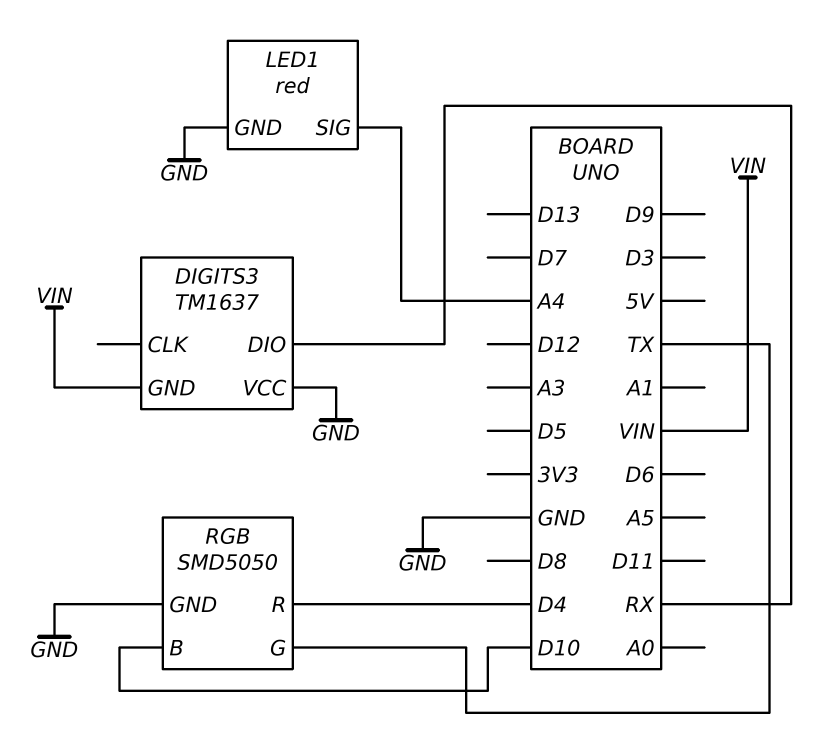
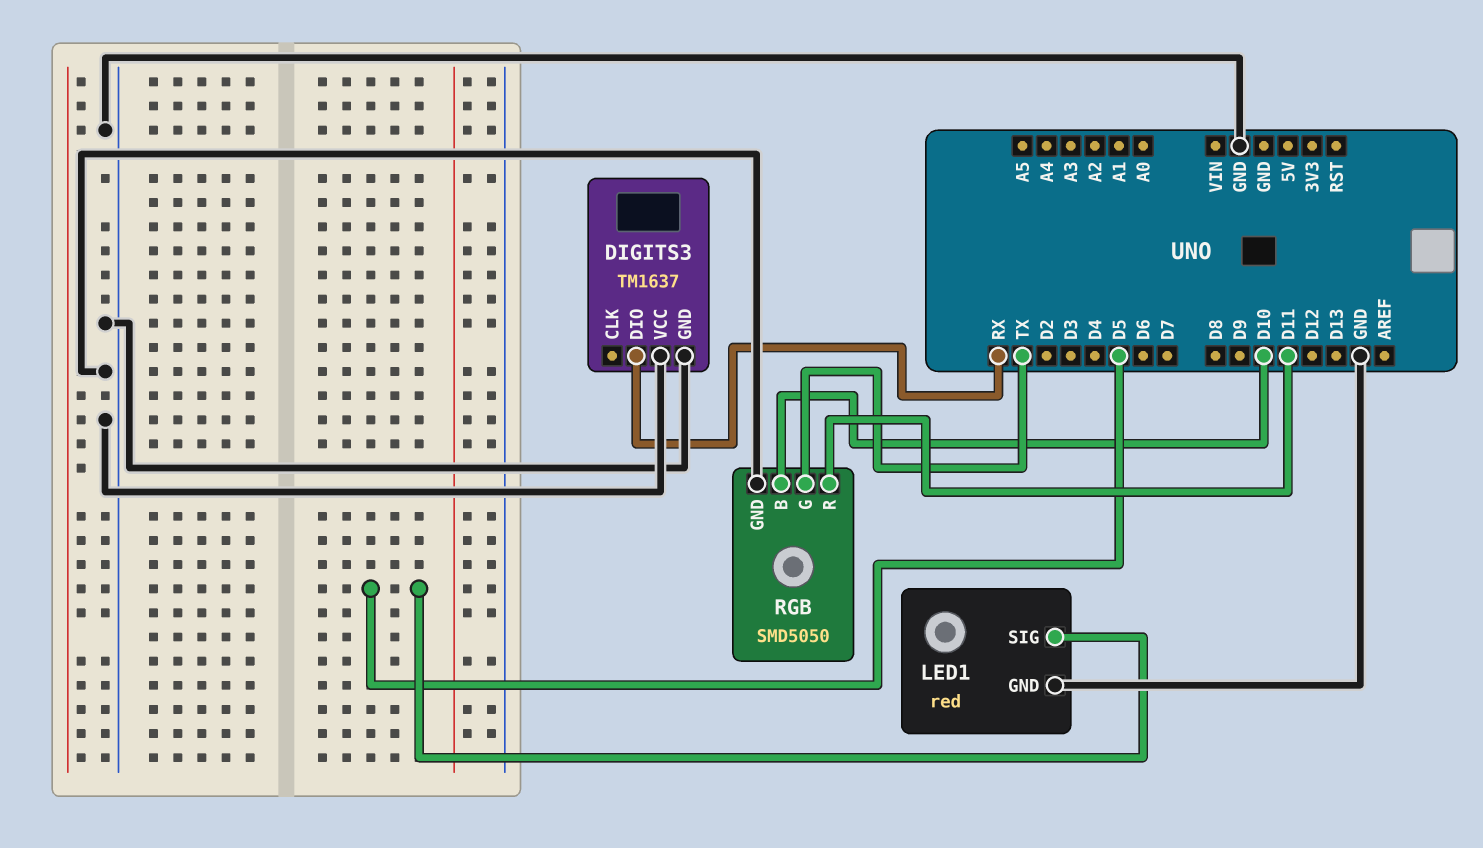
DIGITS3 pin GND: VIN -> GND
LED1 pin SIG: A4 -> D5
RGB pin R: D4 -> D11

